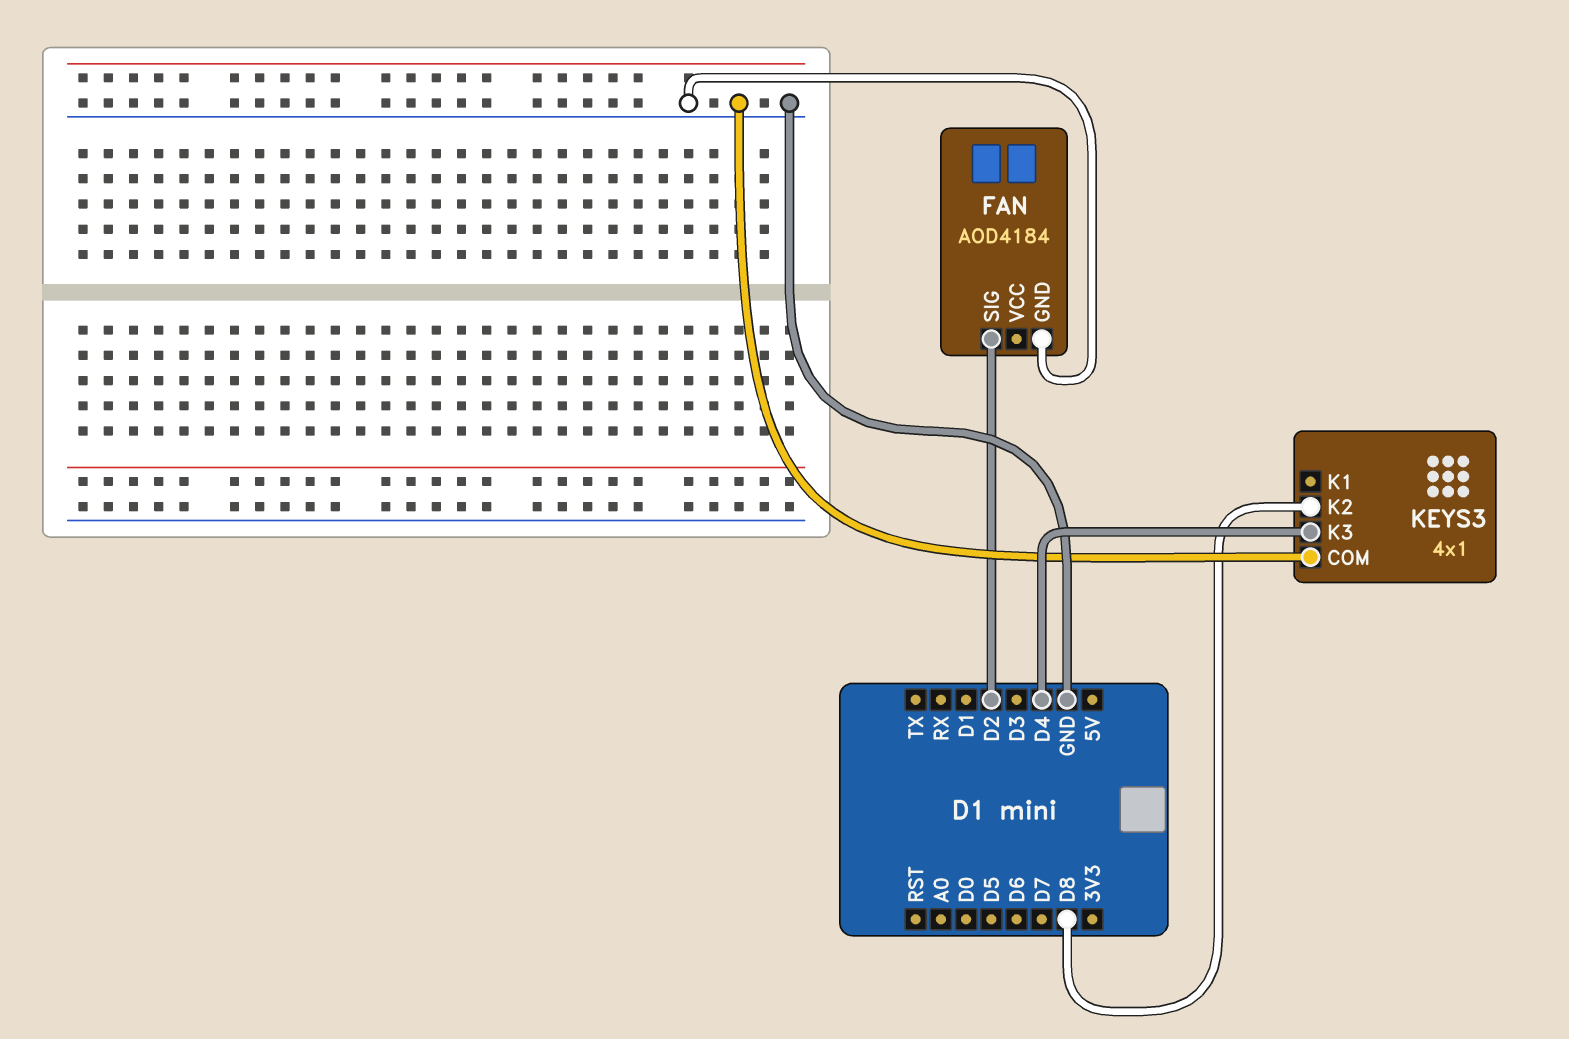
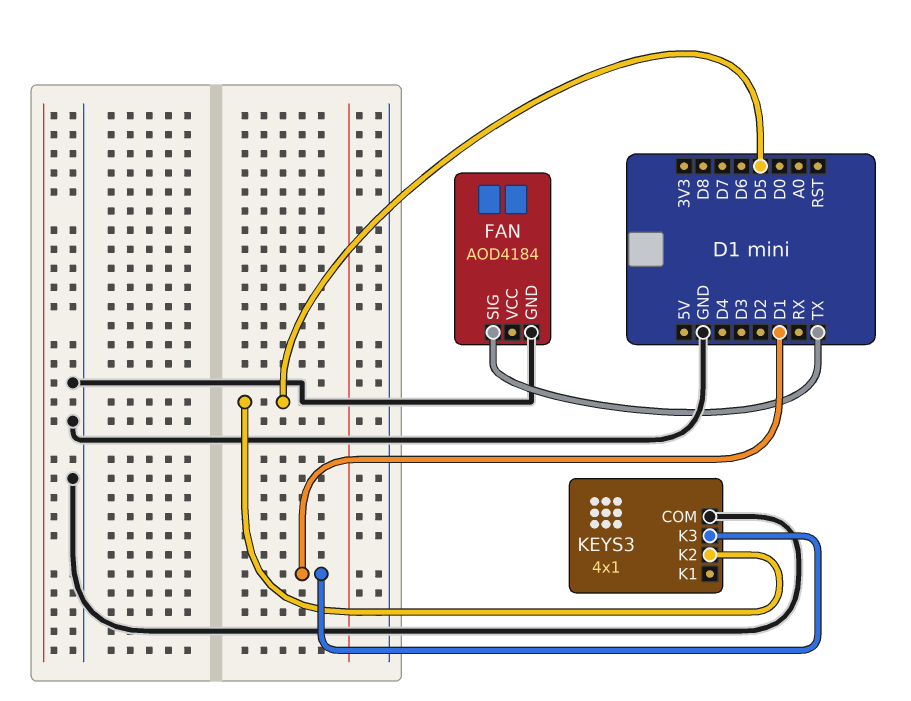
FAN pin SIG: D2 -> TX
KEYS3 pin K2: D8 -> D5
KEYS3 pin K3: D4 -> D1

